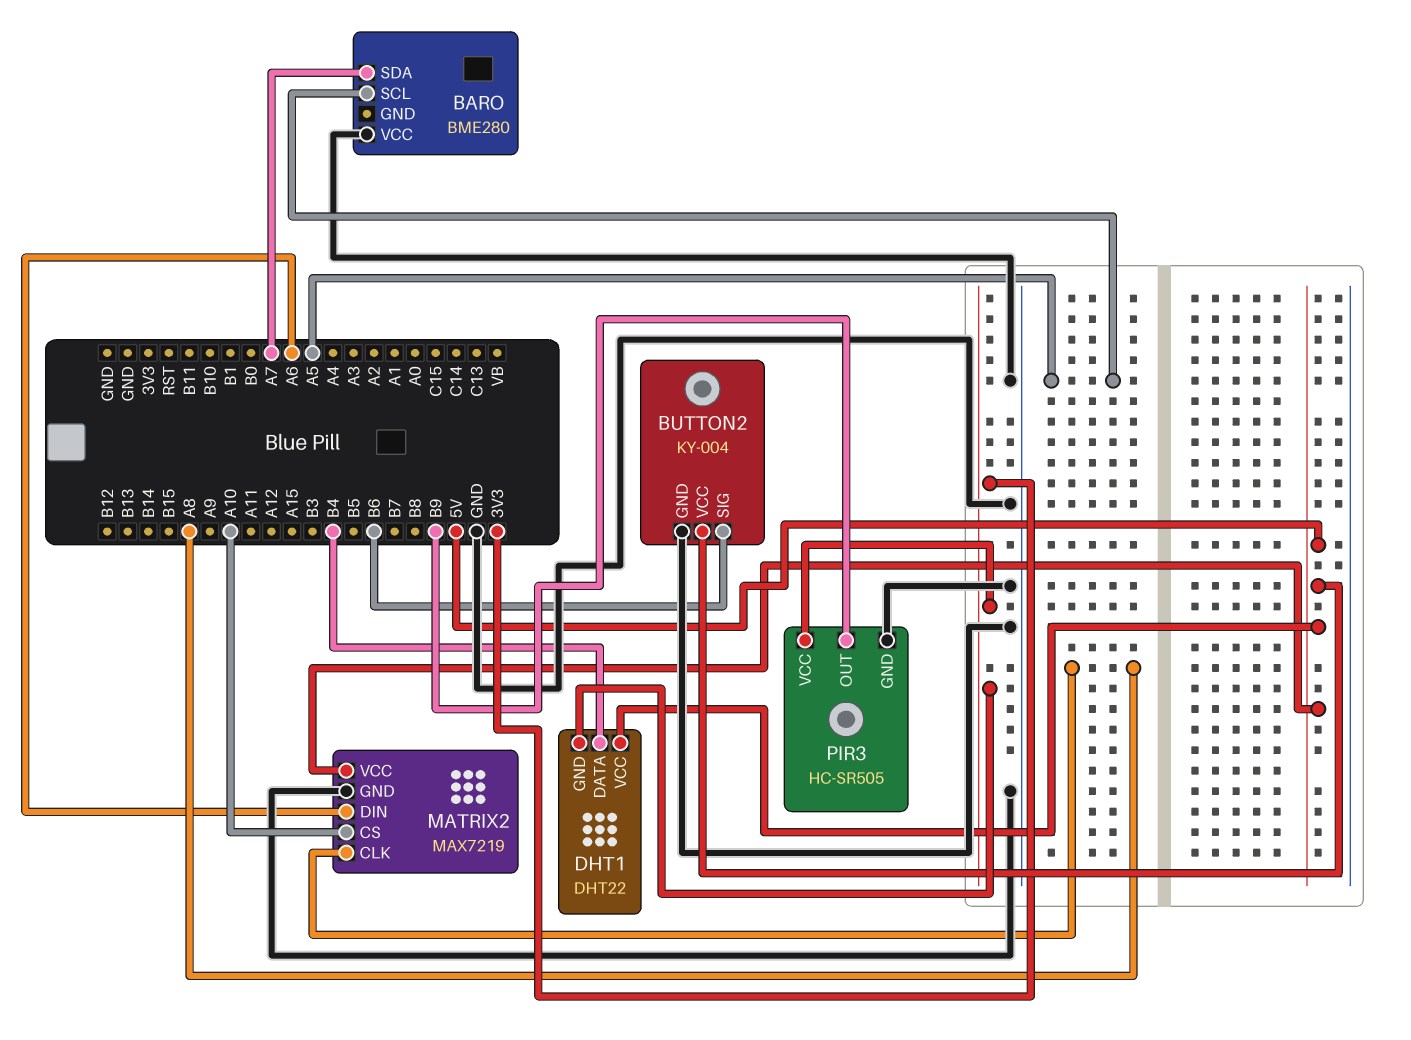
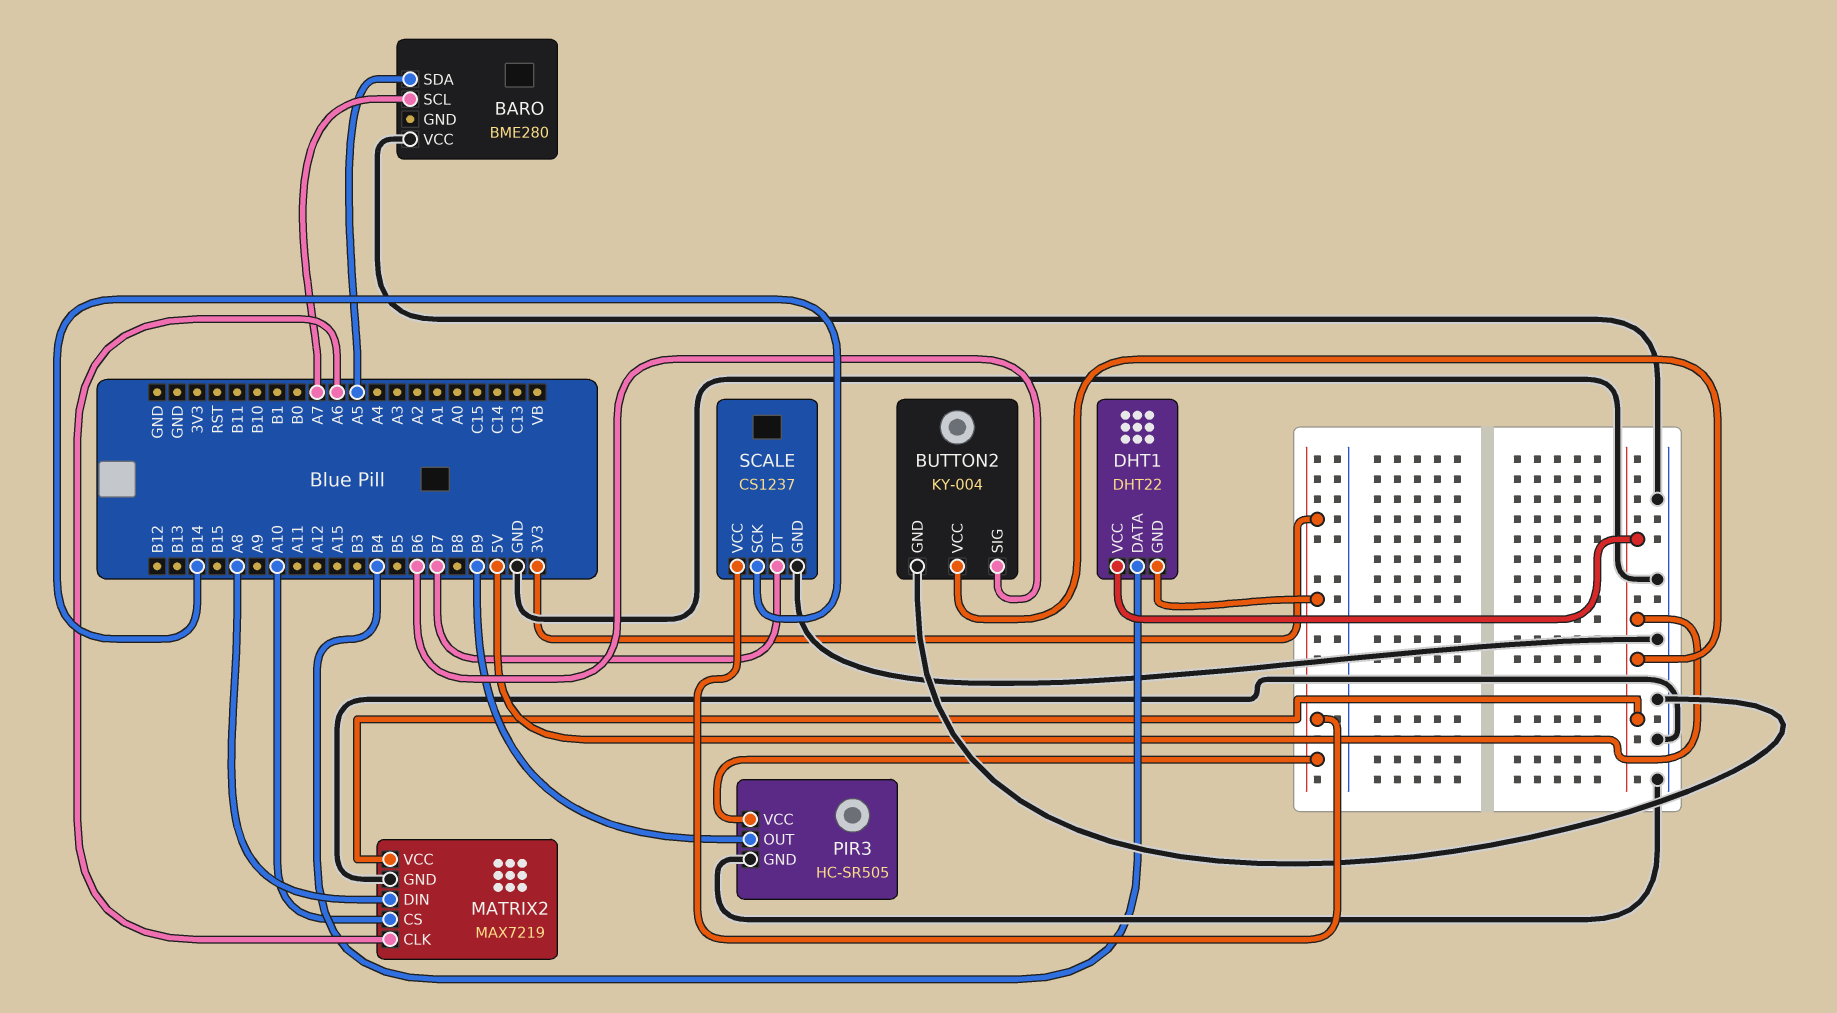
BARO pin SCL: A5 -> A7
BARO pin SDA: A7 -> A5
MATRIX2 pin CLK: A8 -> A6
MATRIX2 pin DIN: A6 -> A8
SCALE: none -> CS1237
SCALE pin DT: none -> B7
SCALE pin GND: none -> GND
SCALE pin SCK: none -> B14
SCALE pin VCC: none -> 3V3

